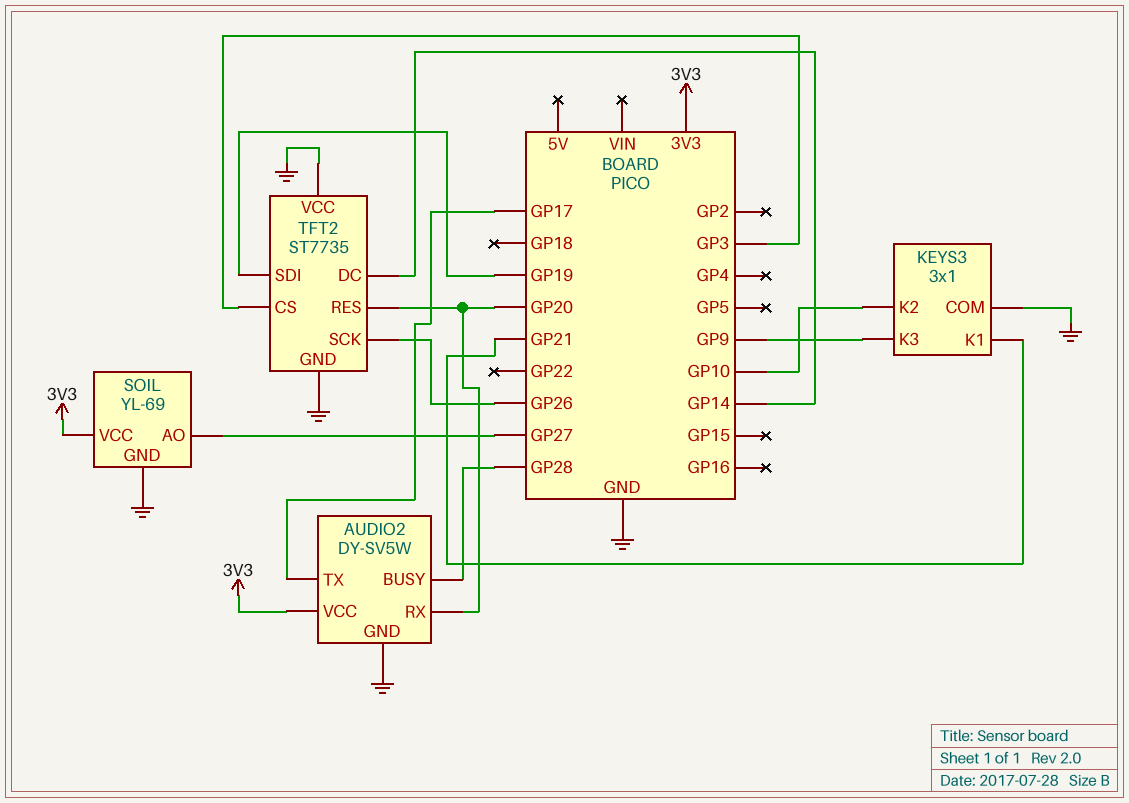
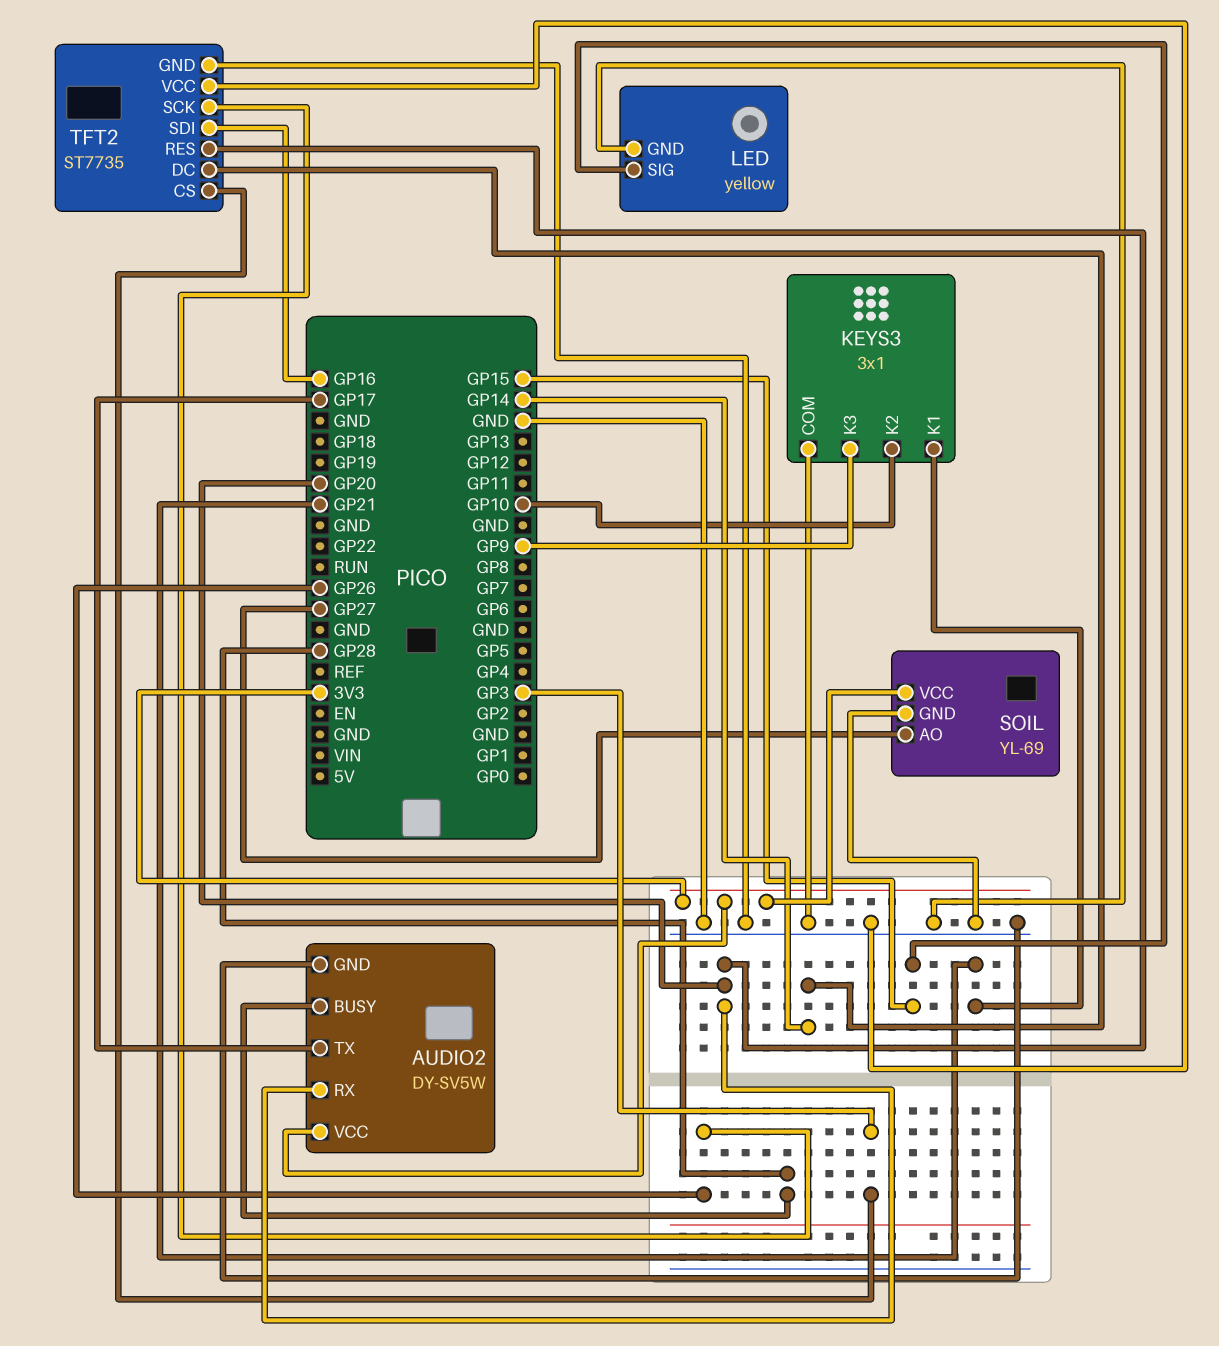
LED: none -> yellow
LED pin GND: none -> GND
LED pin SIG: none -> GP15
TFT2 pin SDI: GP19 -> GP16

